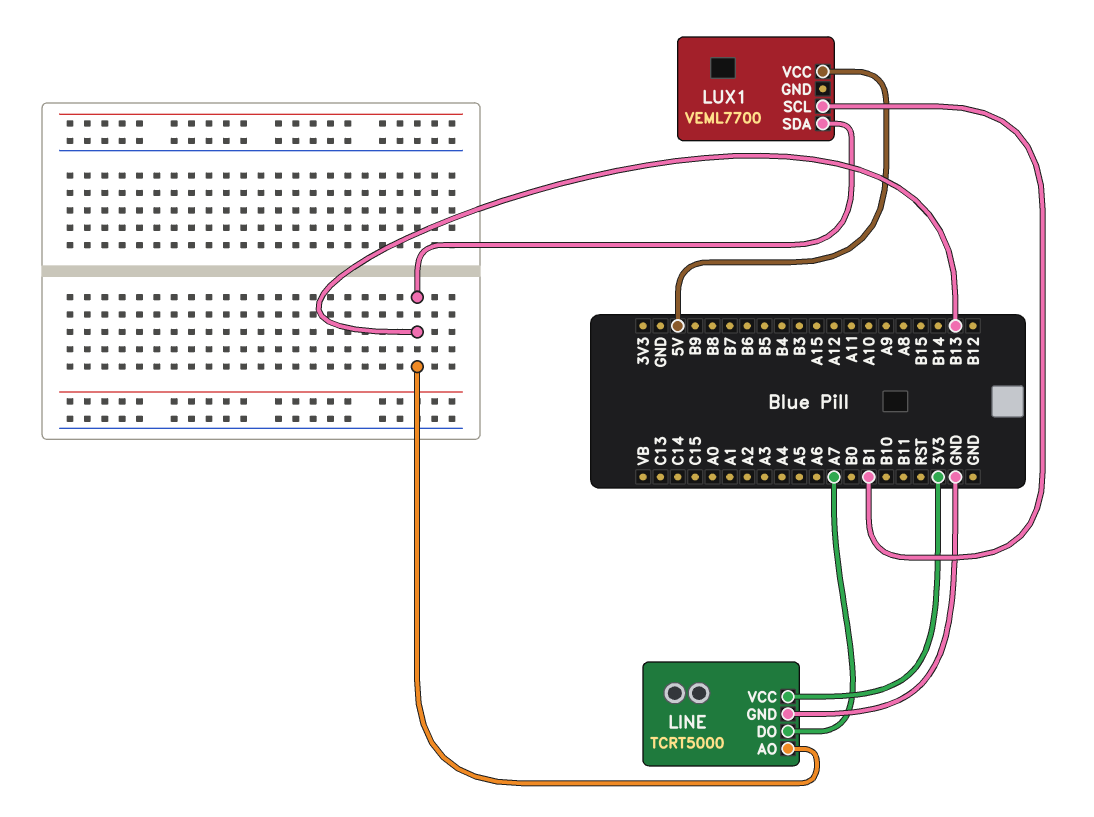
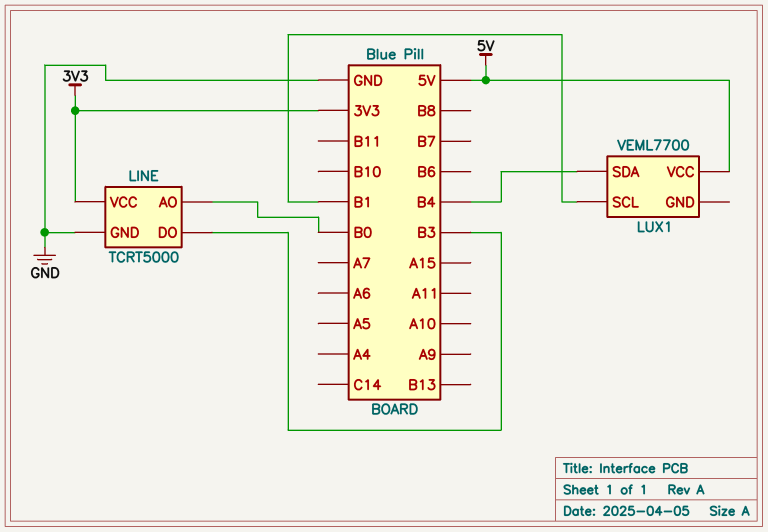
LINE pin AO: B13 -> B0
LINE pin DO: A7 -> B3
LUX1 pin SDA: B13 -> B4

